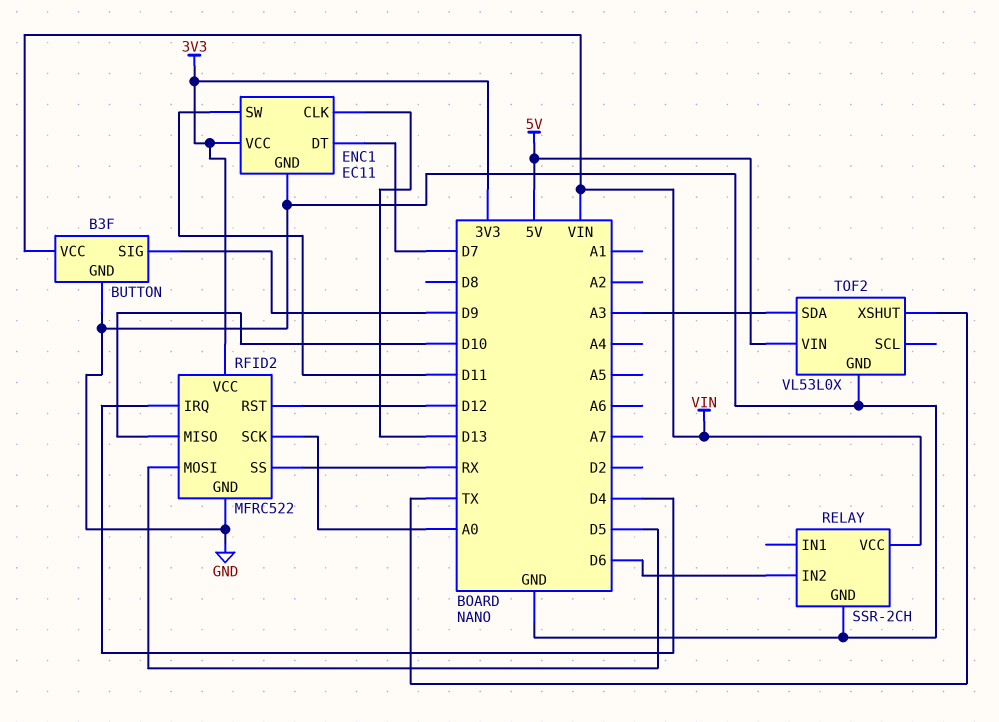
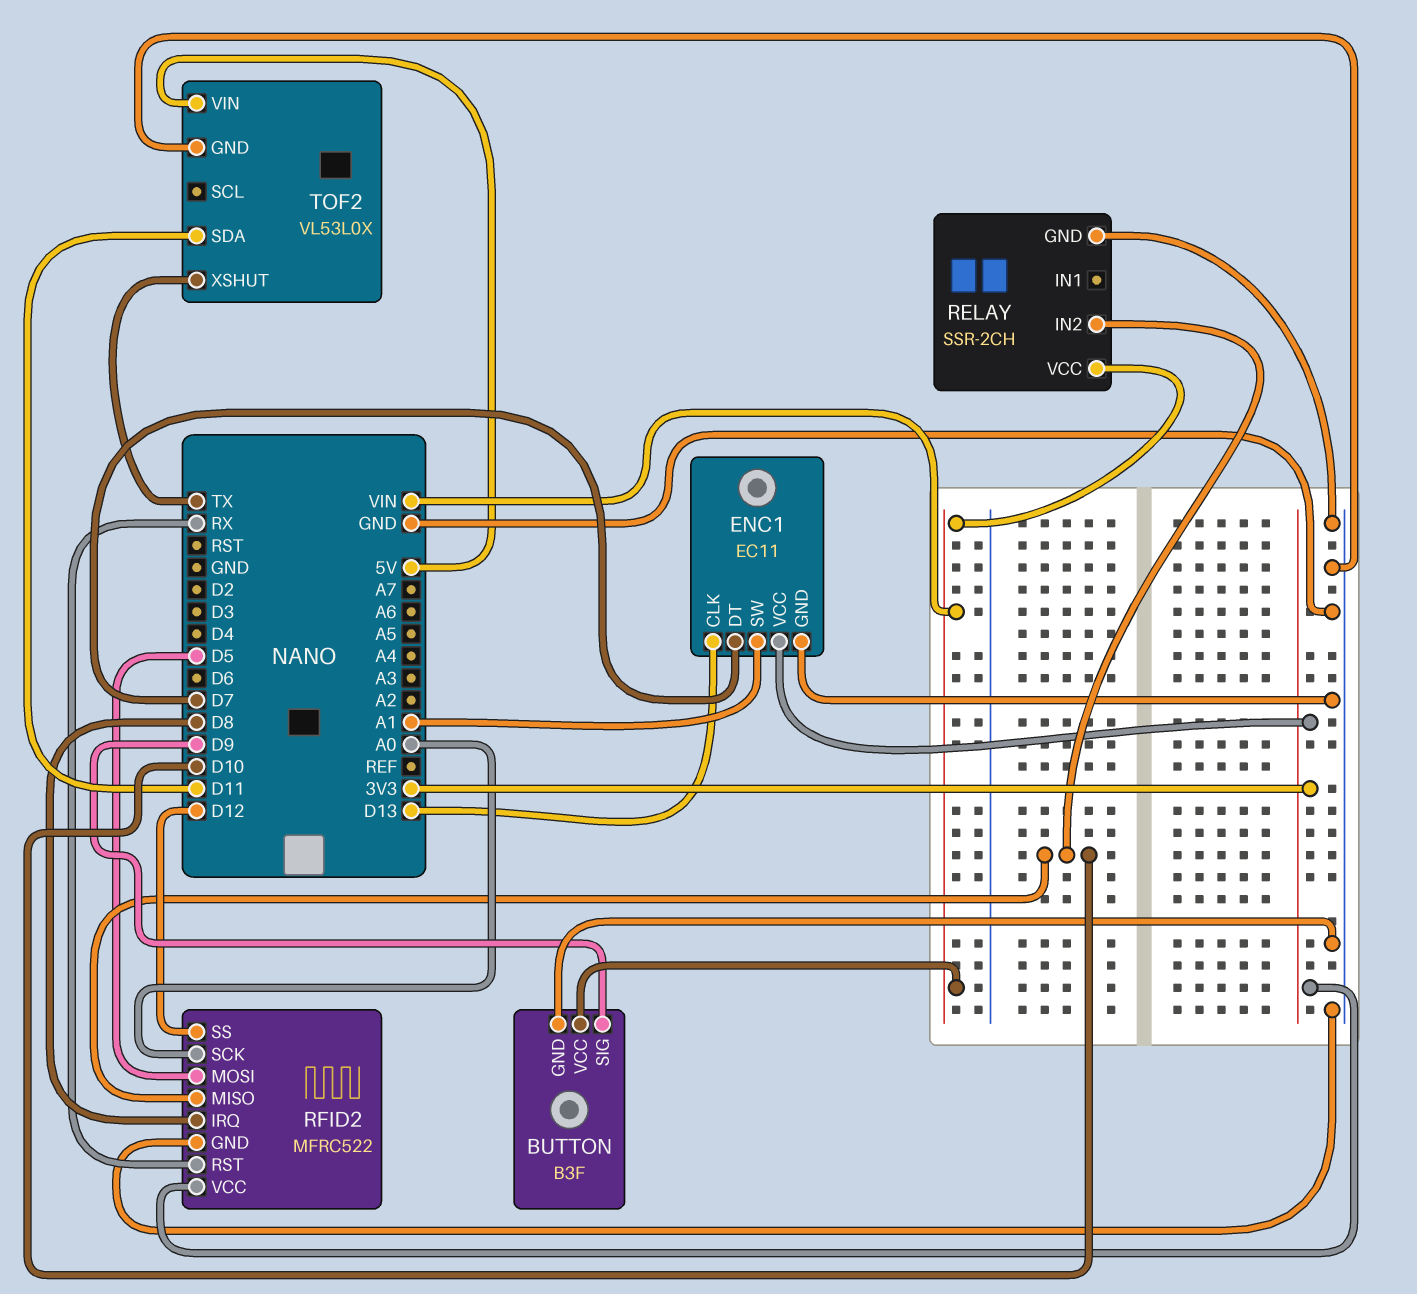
ENC1 pin SW: D11 -> A1
RELAY pin IN2: D6 -> D10
RFID2 pin IRQ: D4 -> D8
RFID2 pin RST: D12 -> RX
RFID2 pin SS: RX -> D12
TOF2 pin SDA: A3 -> D11

